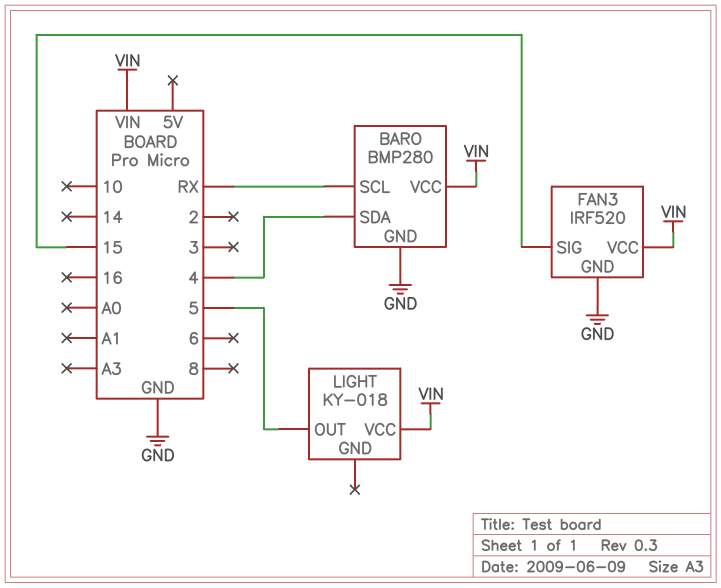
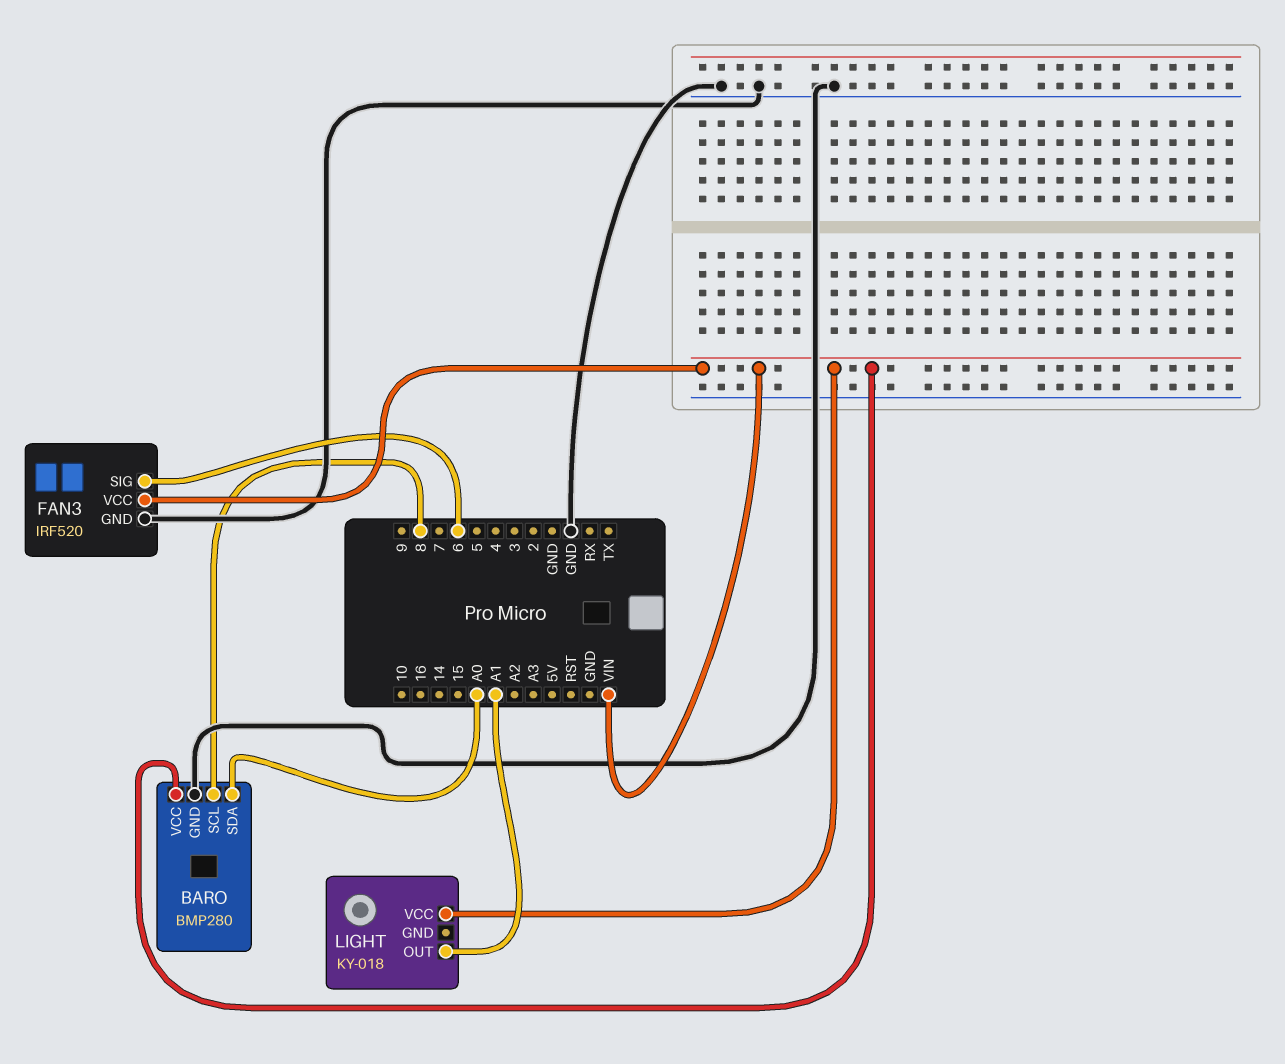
BARO pin SCL: RX -> 8
BARO pin SDA: 4 -> A0
FAN3 pin SIG: 15 -> 6
LIGHT pin OUT: 5 -> A1

